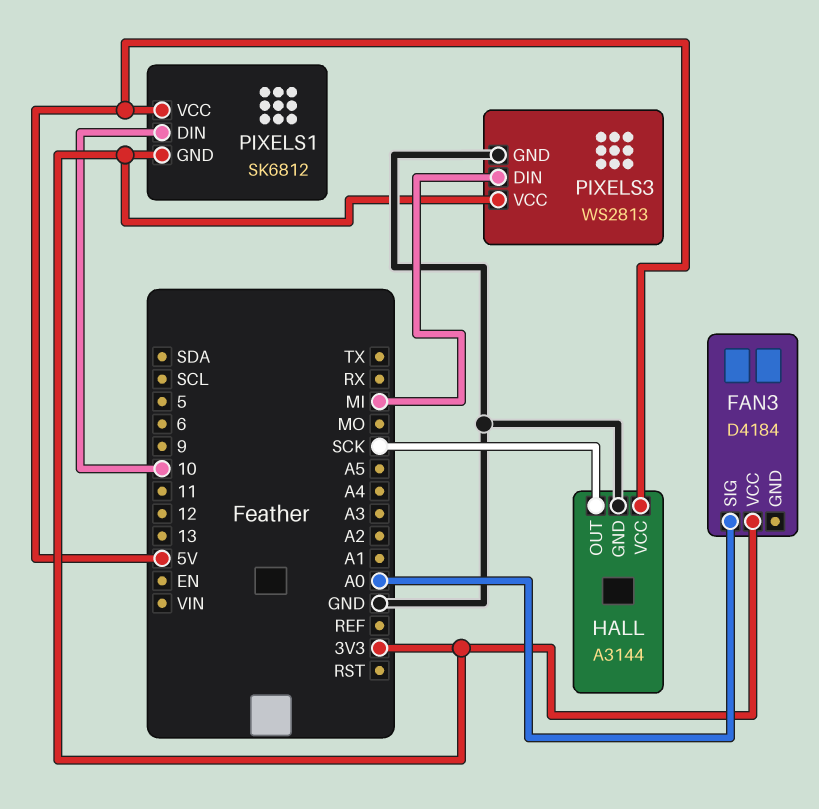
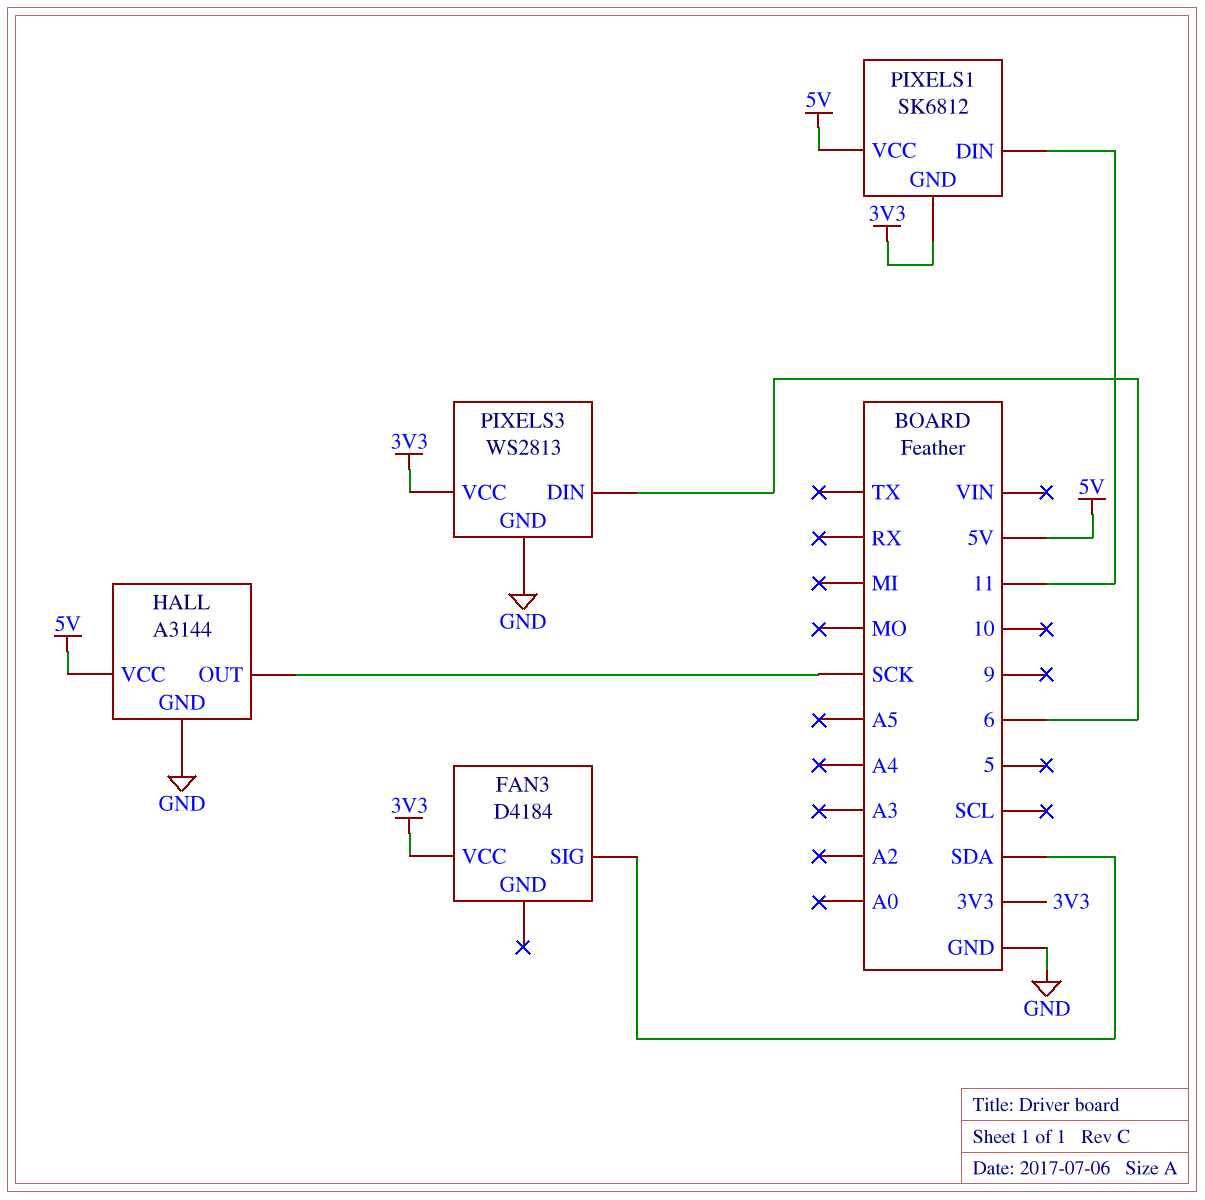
FAN3 pin SIG: A0 -> SDA
PIXELS1 pin DIN: 10 -> 11
PIXELS3 pin DIN: MI -> 6

